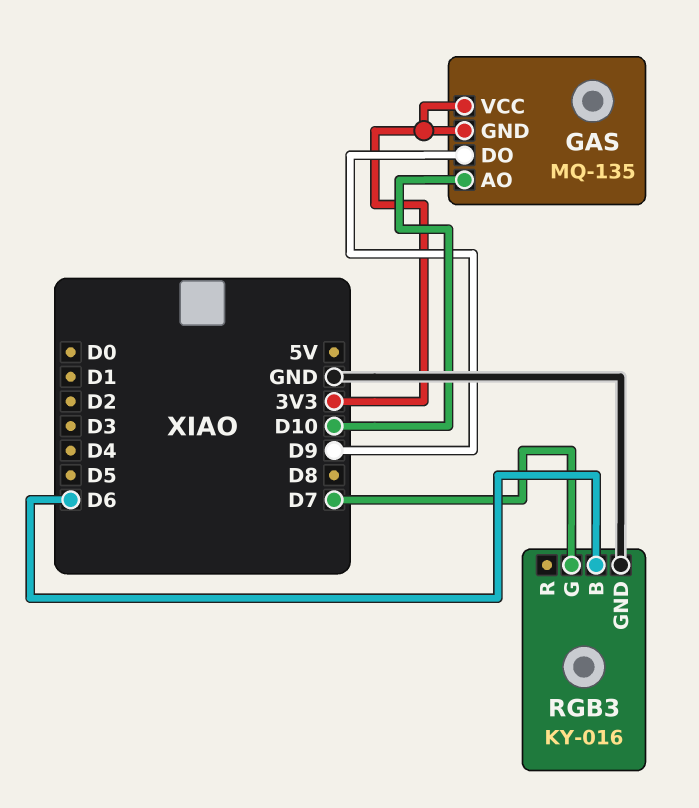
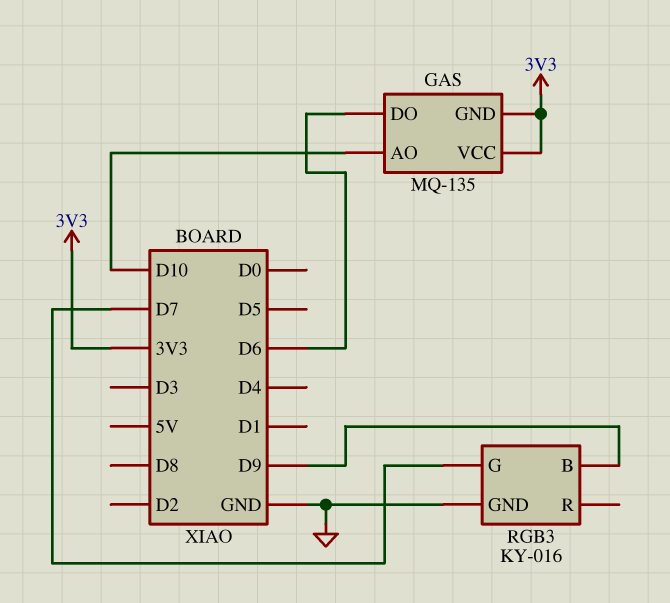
GAS pin DO: D9 -> D6
RGB3 pin B: D6 -> D9

